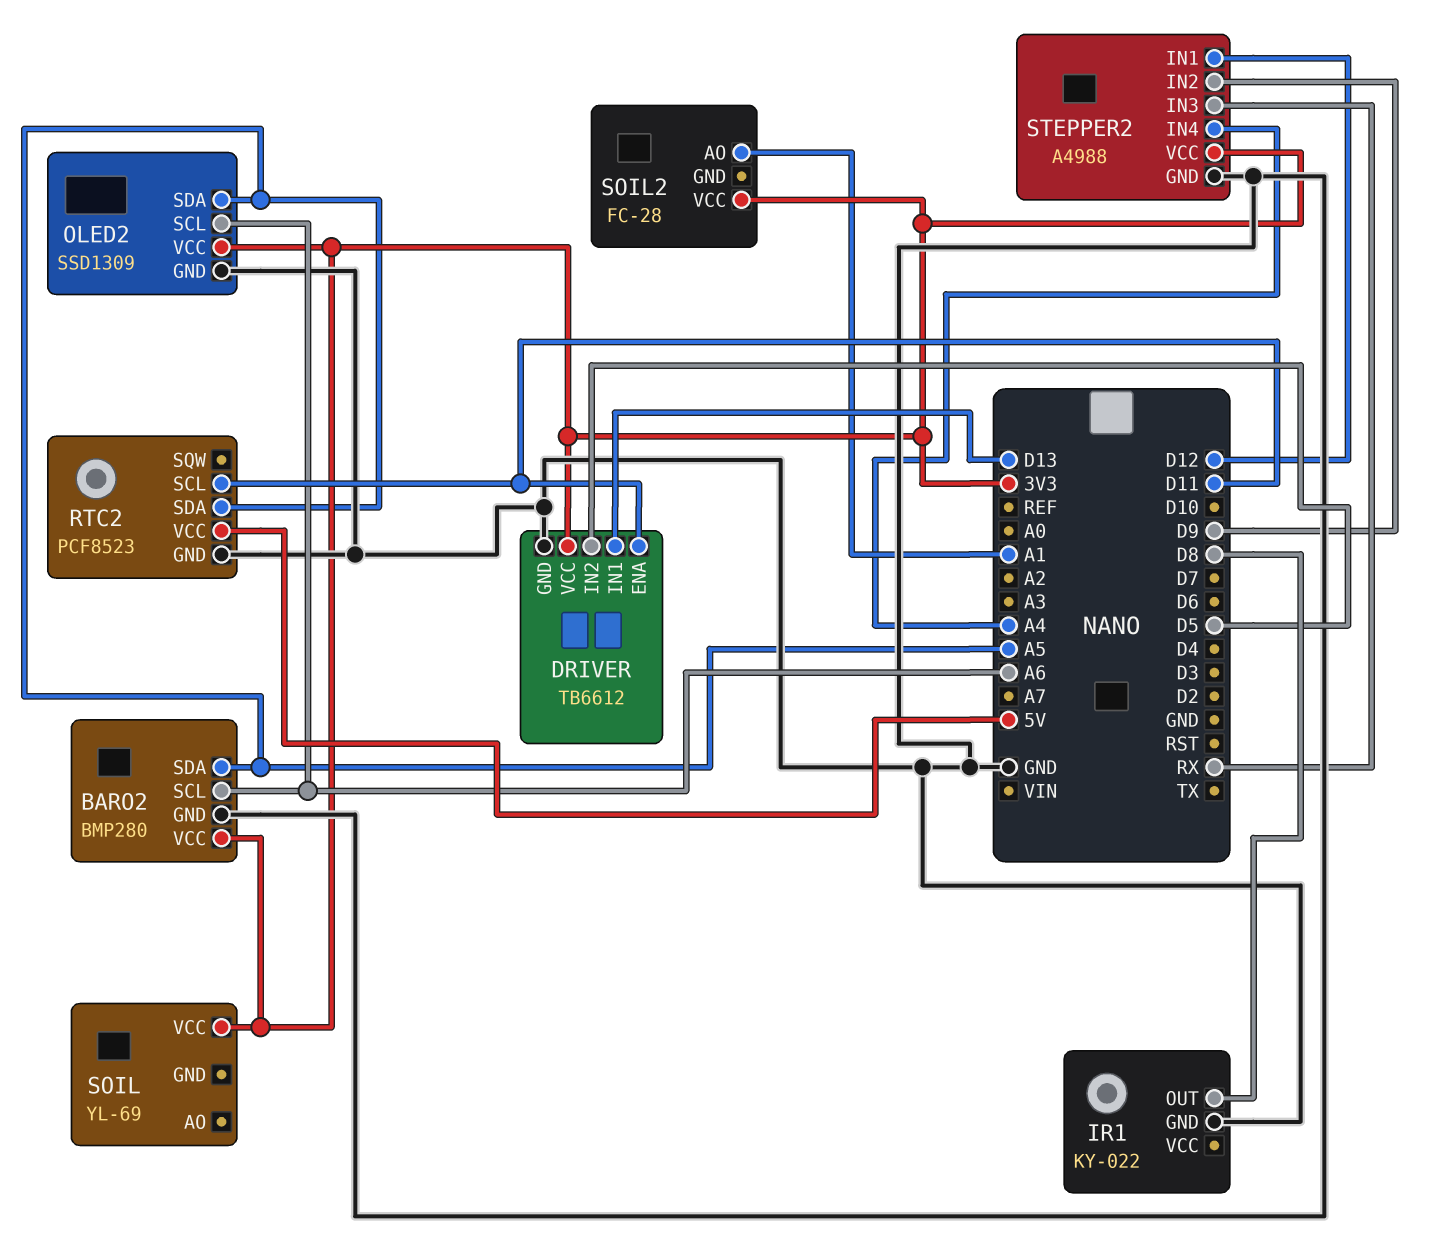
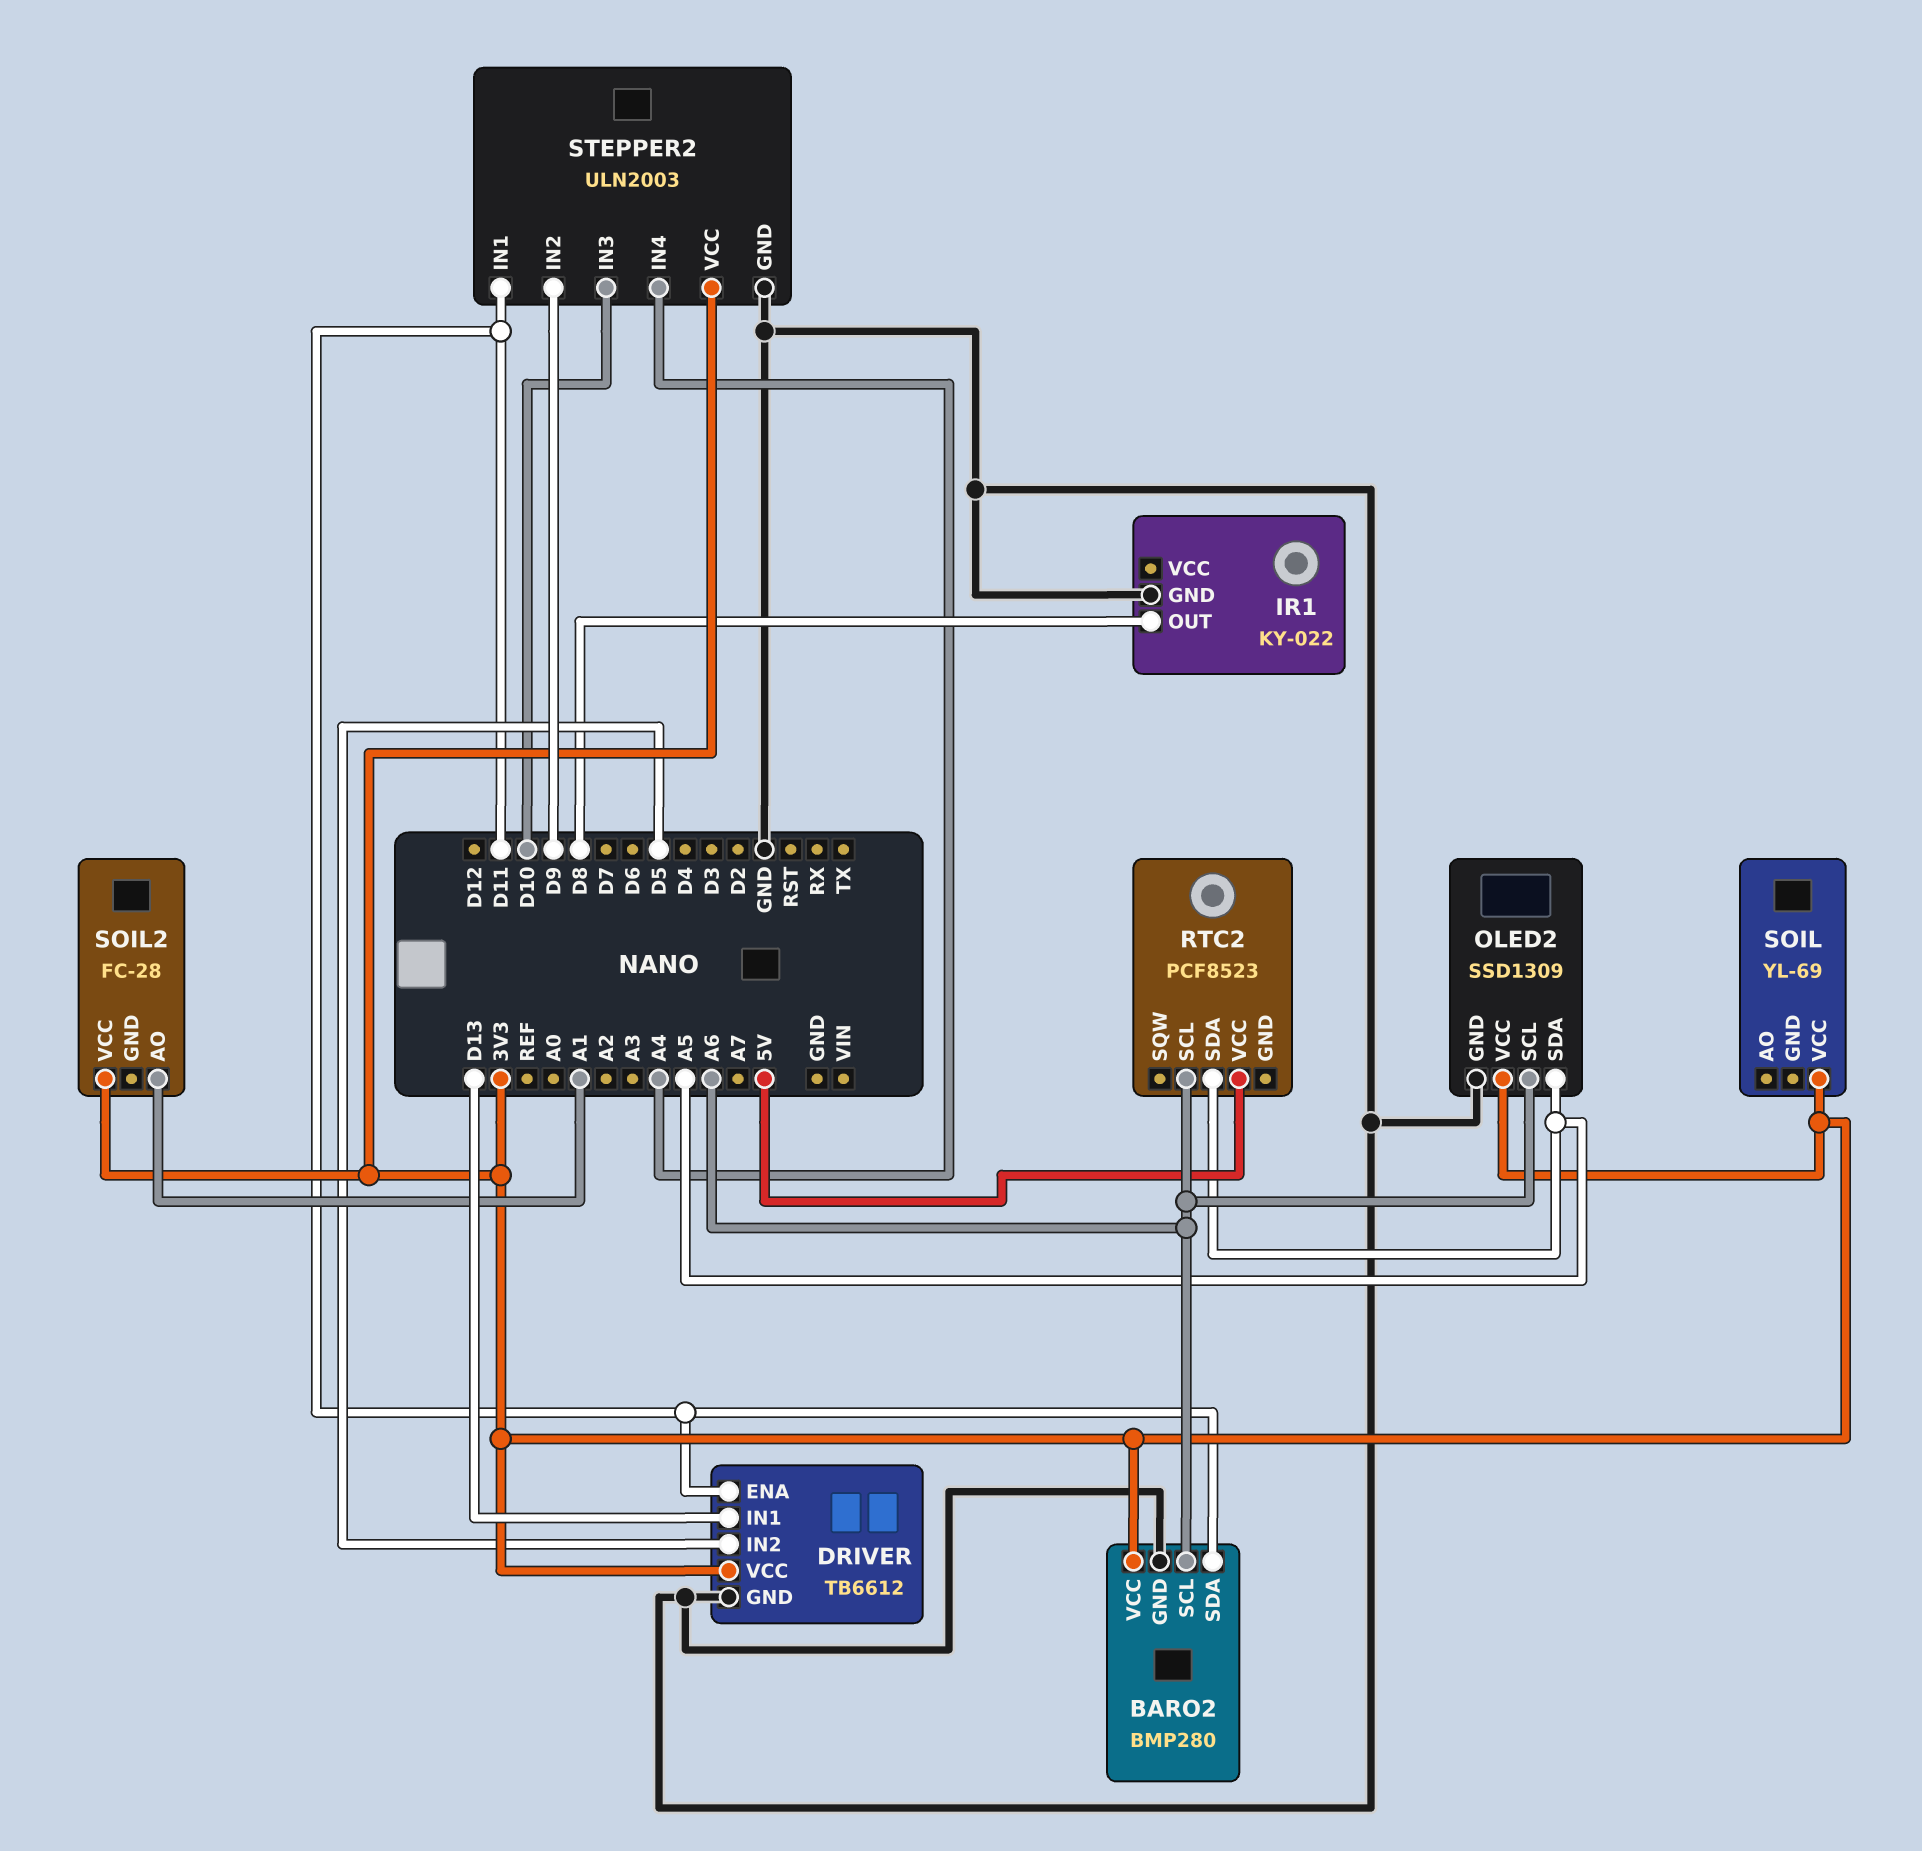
BARO2 pin SDA: A5 -> D11
RTC2 pin GND: GND -> none
RTC2 pin SCL: D11 -> A6
STEPPER2: A4988 -> ULN2003
STEPPER2 pin IN1: D12 -> D11
STEPPER2 pin IN3: RX -> D10

